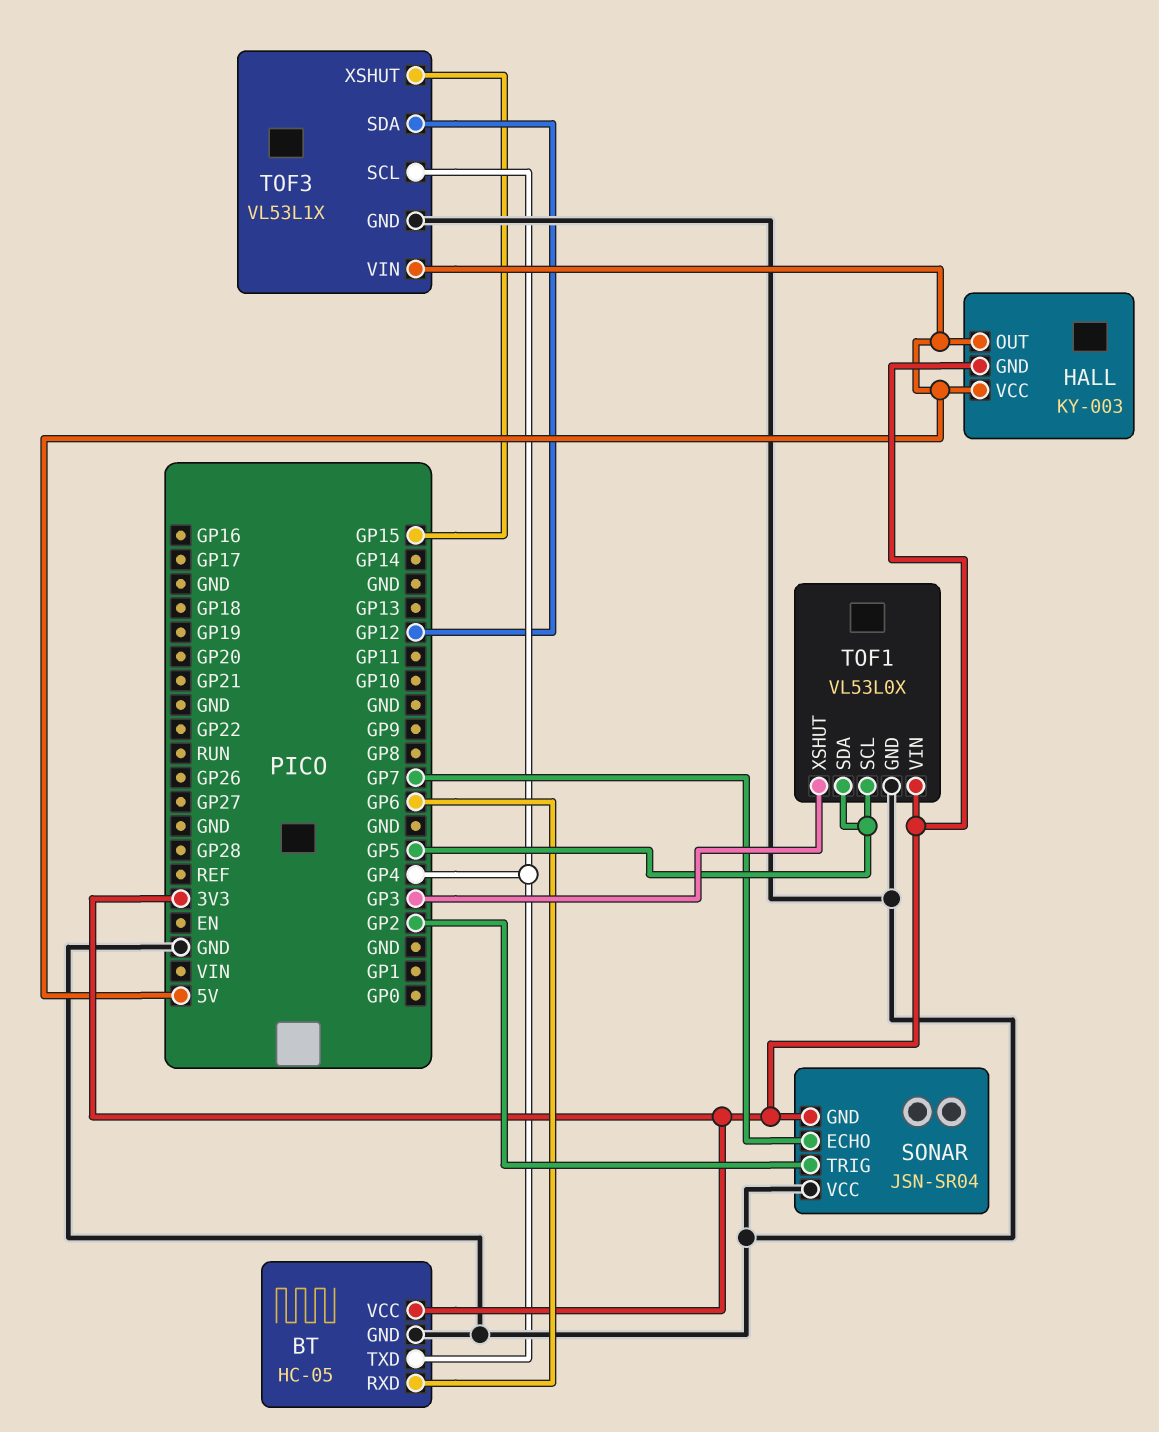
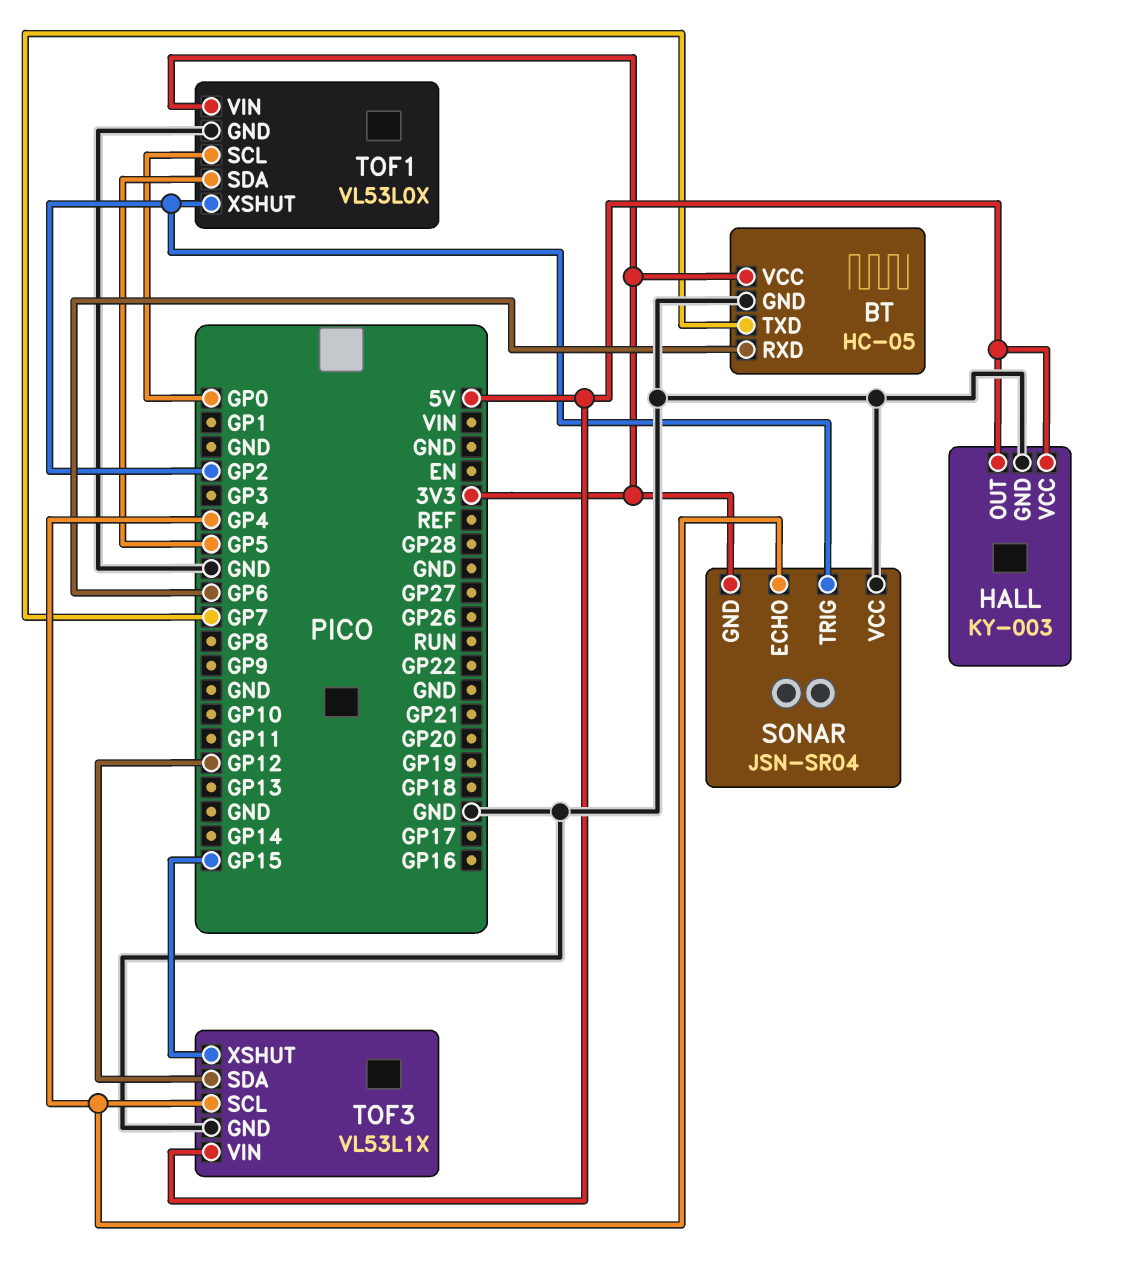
BT pin TXD: GP4 -> GP7
HALL pin GND: 3V3 -> GND
SONAR pin ECHO: GP7 -> GP4
TOF1 pin SCL: GP5 -> GP0
TOF1 pin XSHUT: GP3 -> GP2

